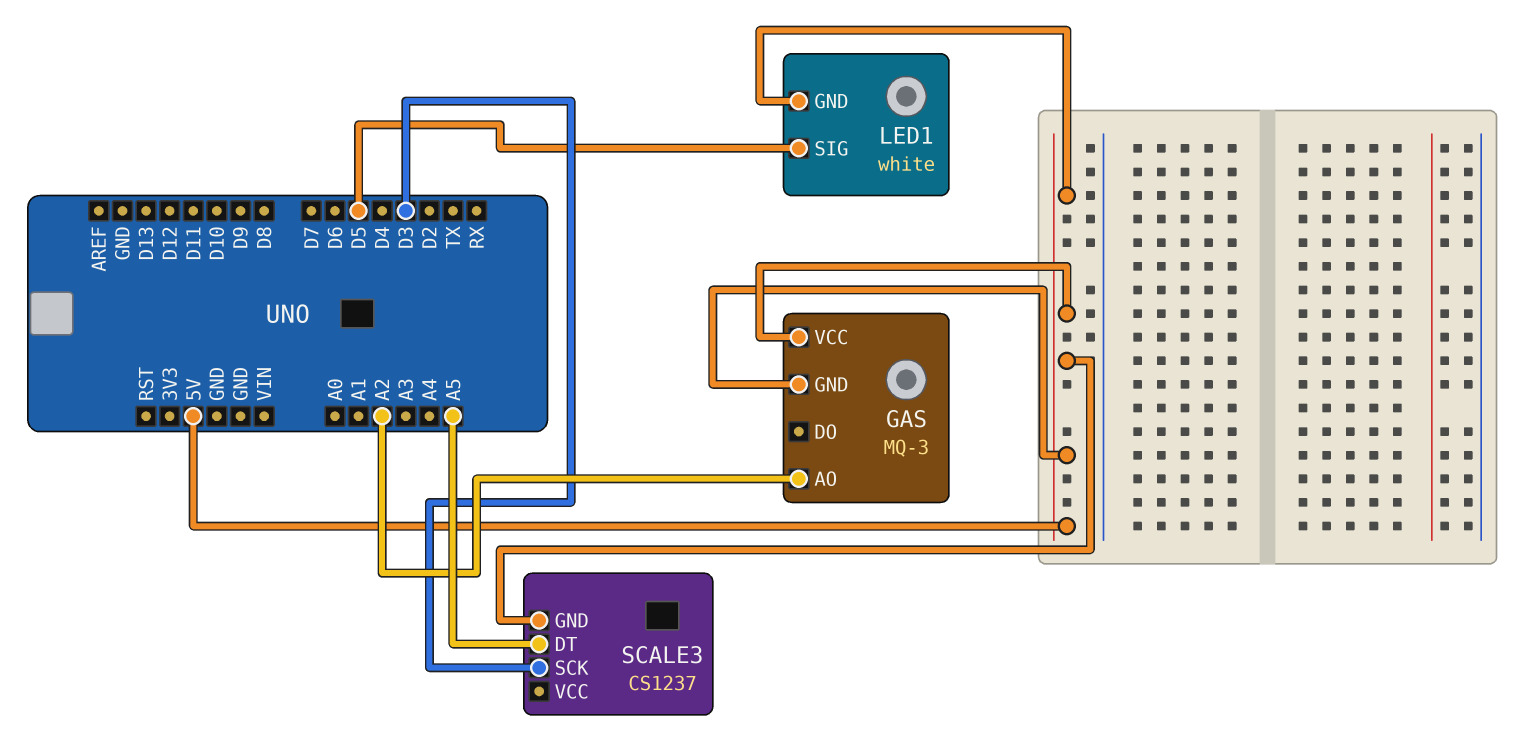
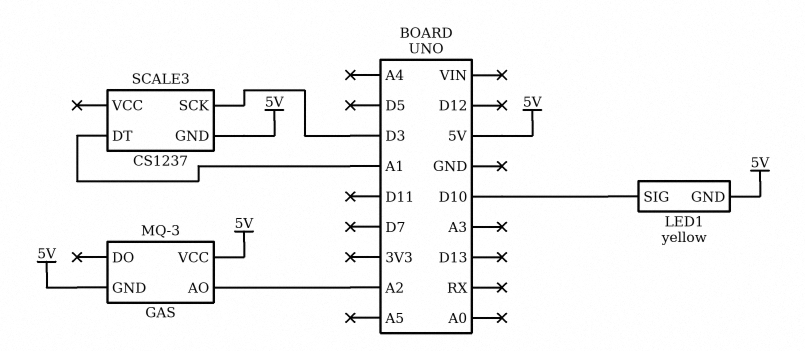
LED1: white -> yellow
LED1 pin SIG: D5 -> D10
SCALE3 pin DT: A5 -> A1

